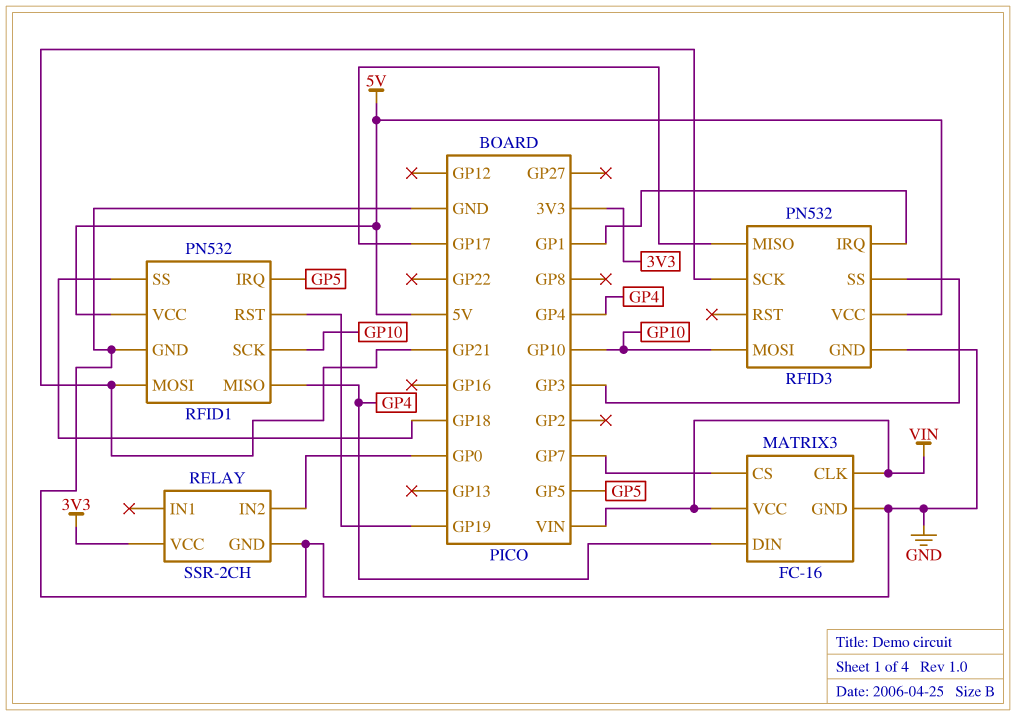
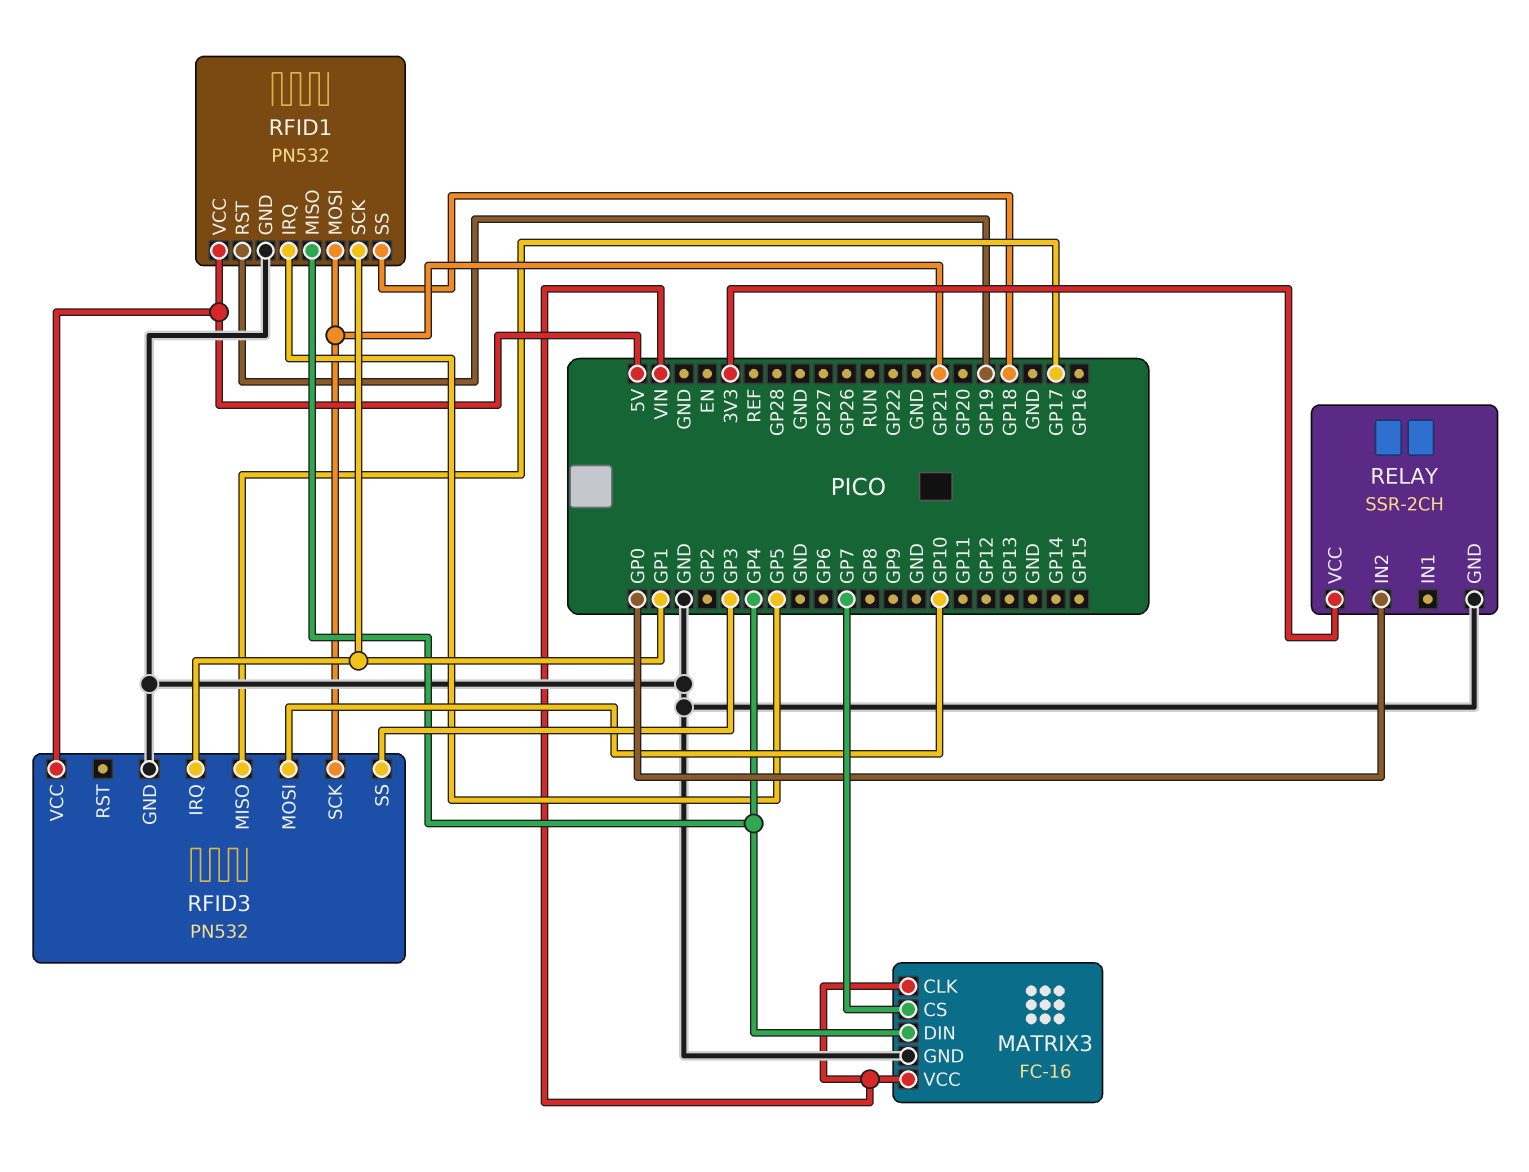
RFID1 pin SCK: GP10 -> GP1

